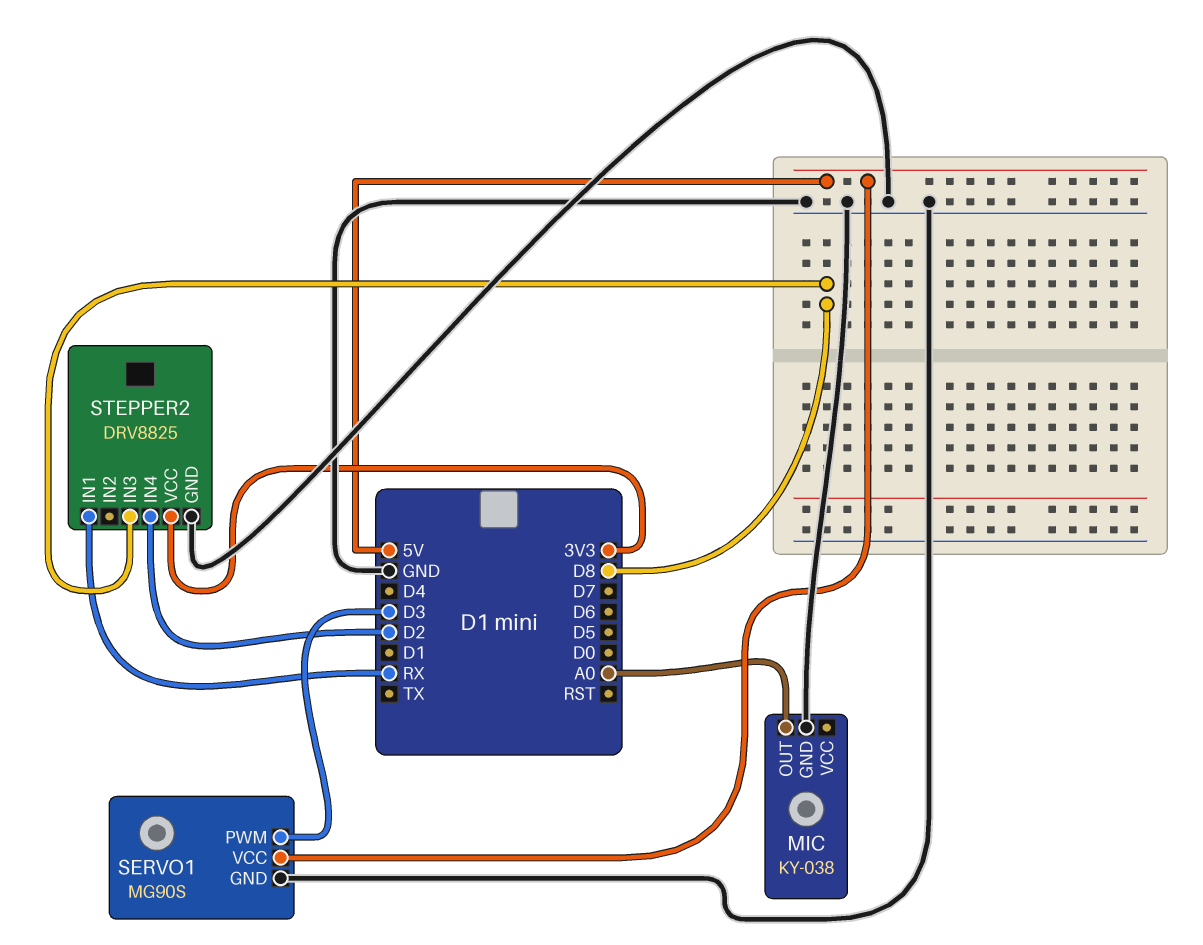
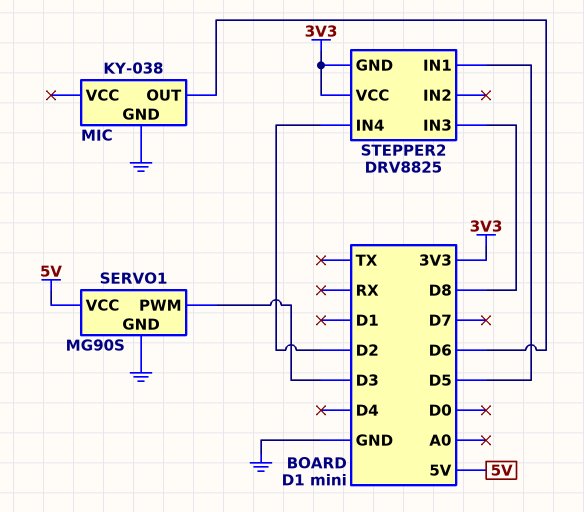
MIC pin OUT: A0 -> D6
STEPPER2 pin GND: GND -> 3V3
STEPPER2 pin IN1: RX -> D5

